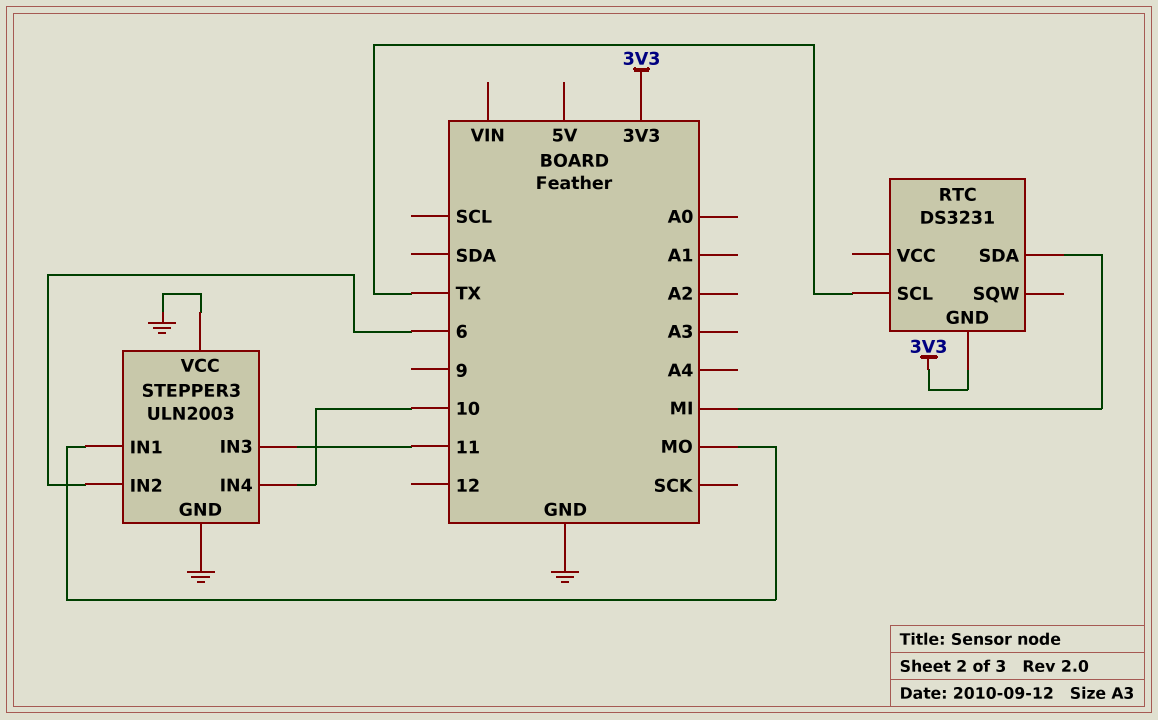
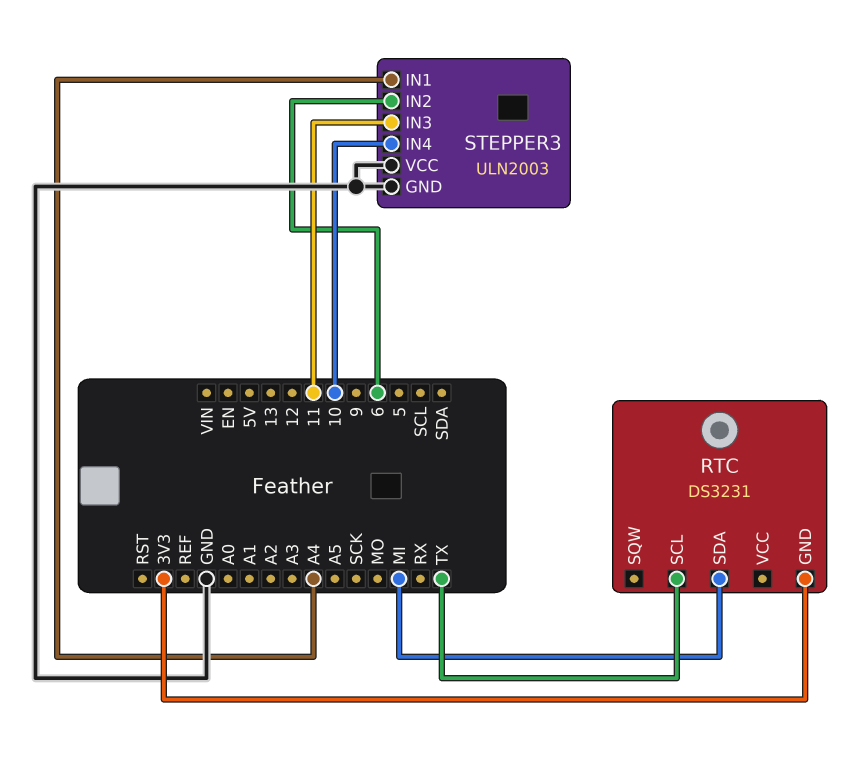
STEPPER3 pin IN1: MO -> A4

